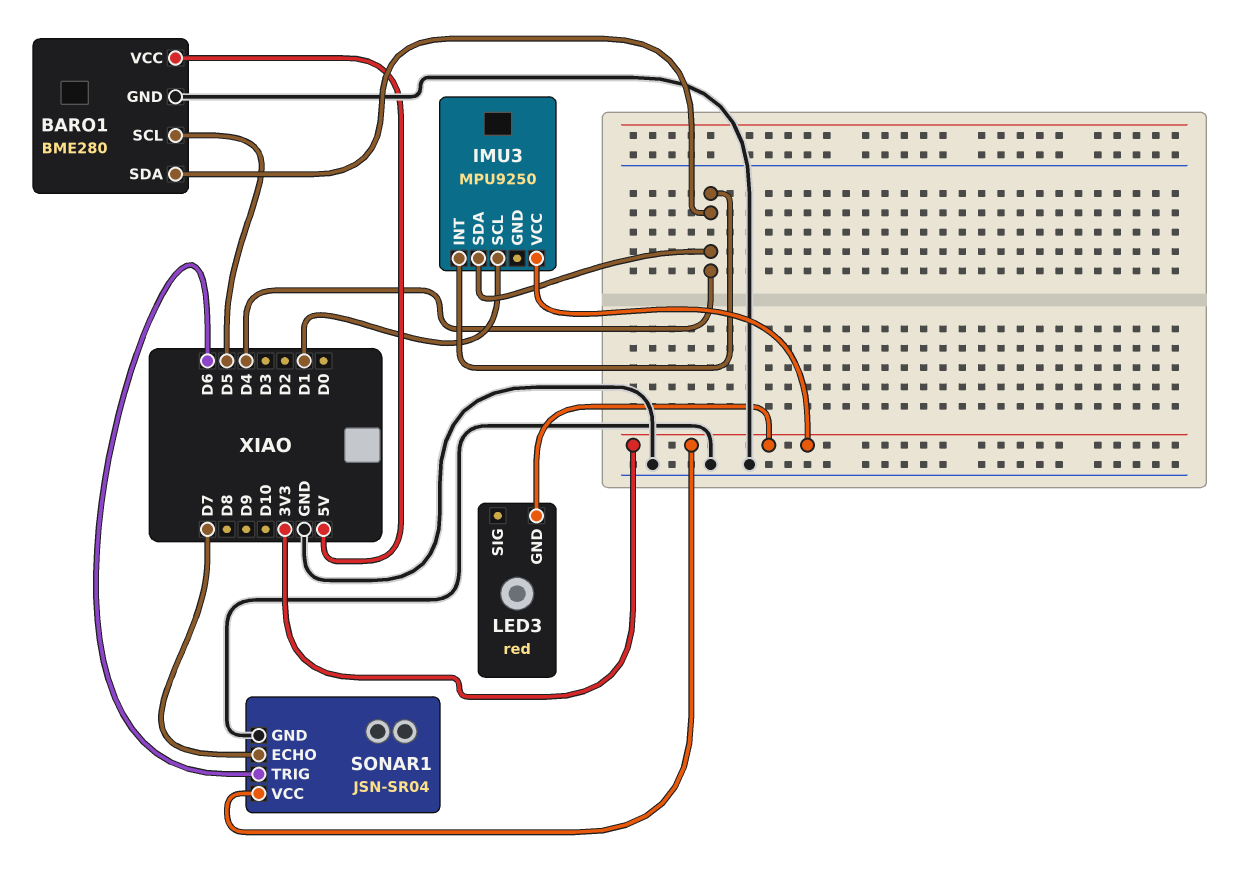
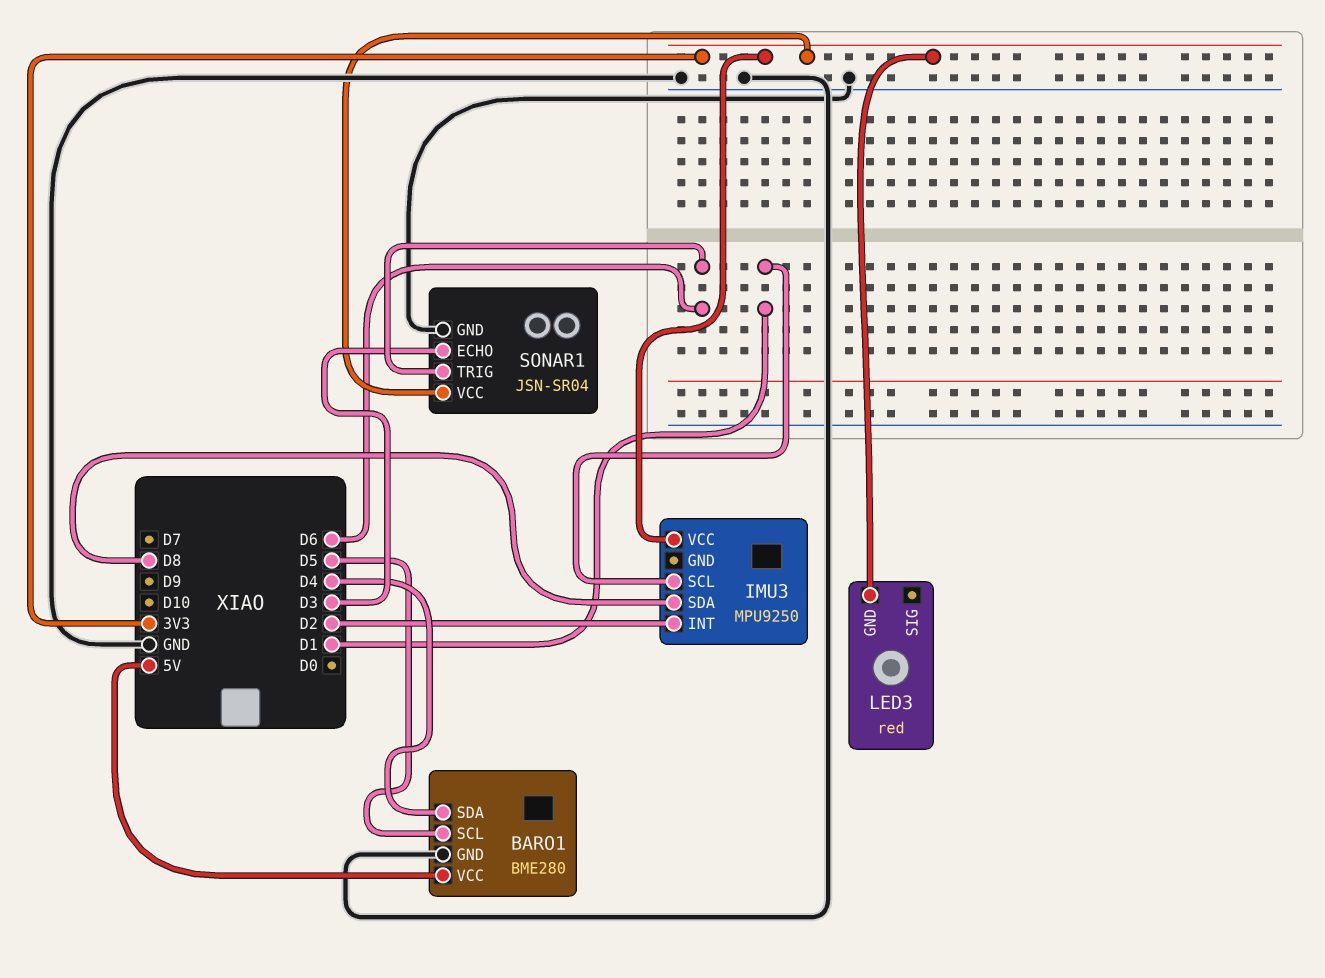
IMU3 pin INT: D4 -> D2
IMU3 pin SDA: D4 -> D8
SONAR1 pin ECHO: D7 -> D3

